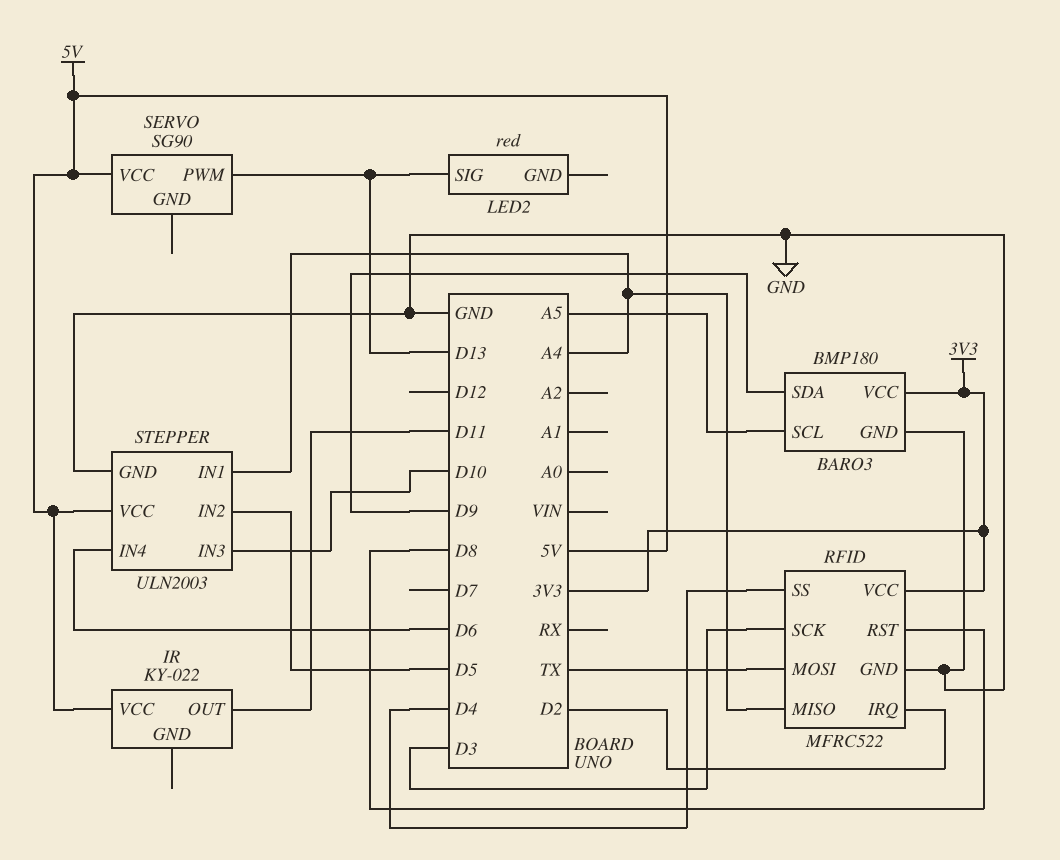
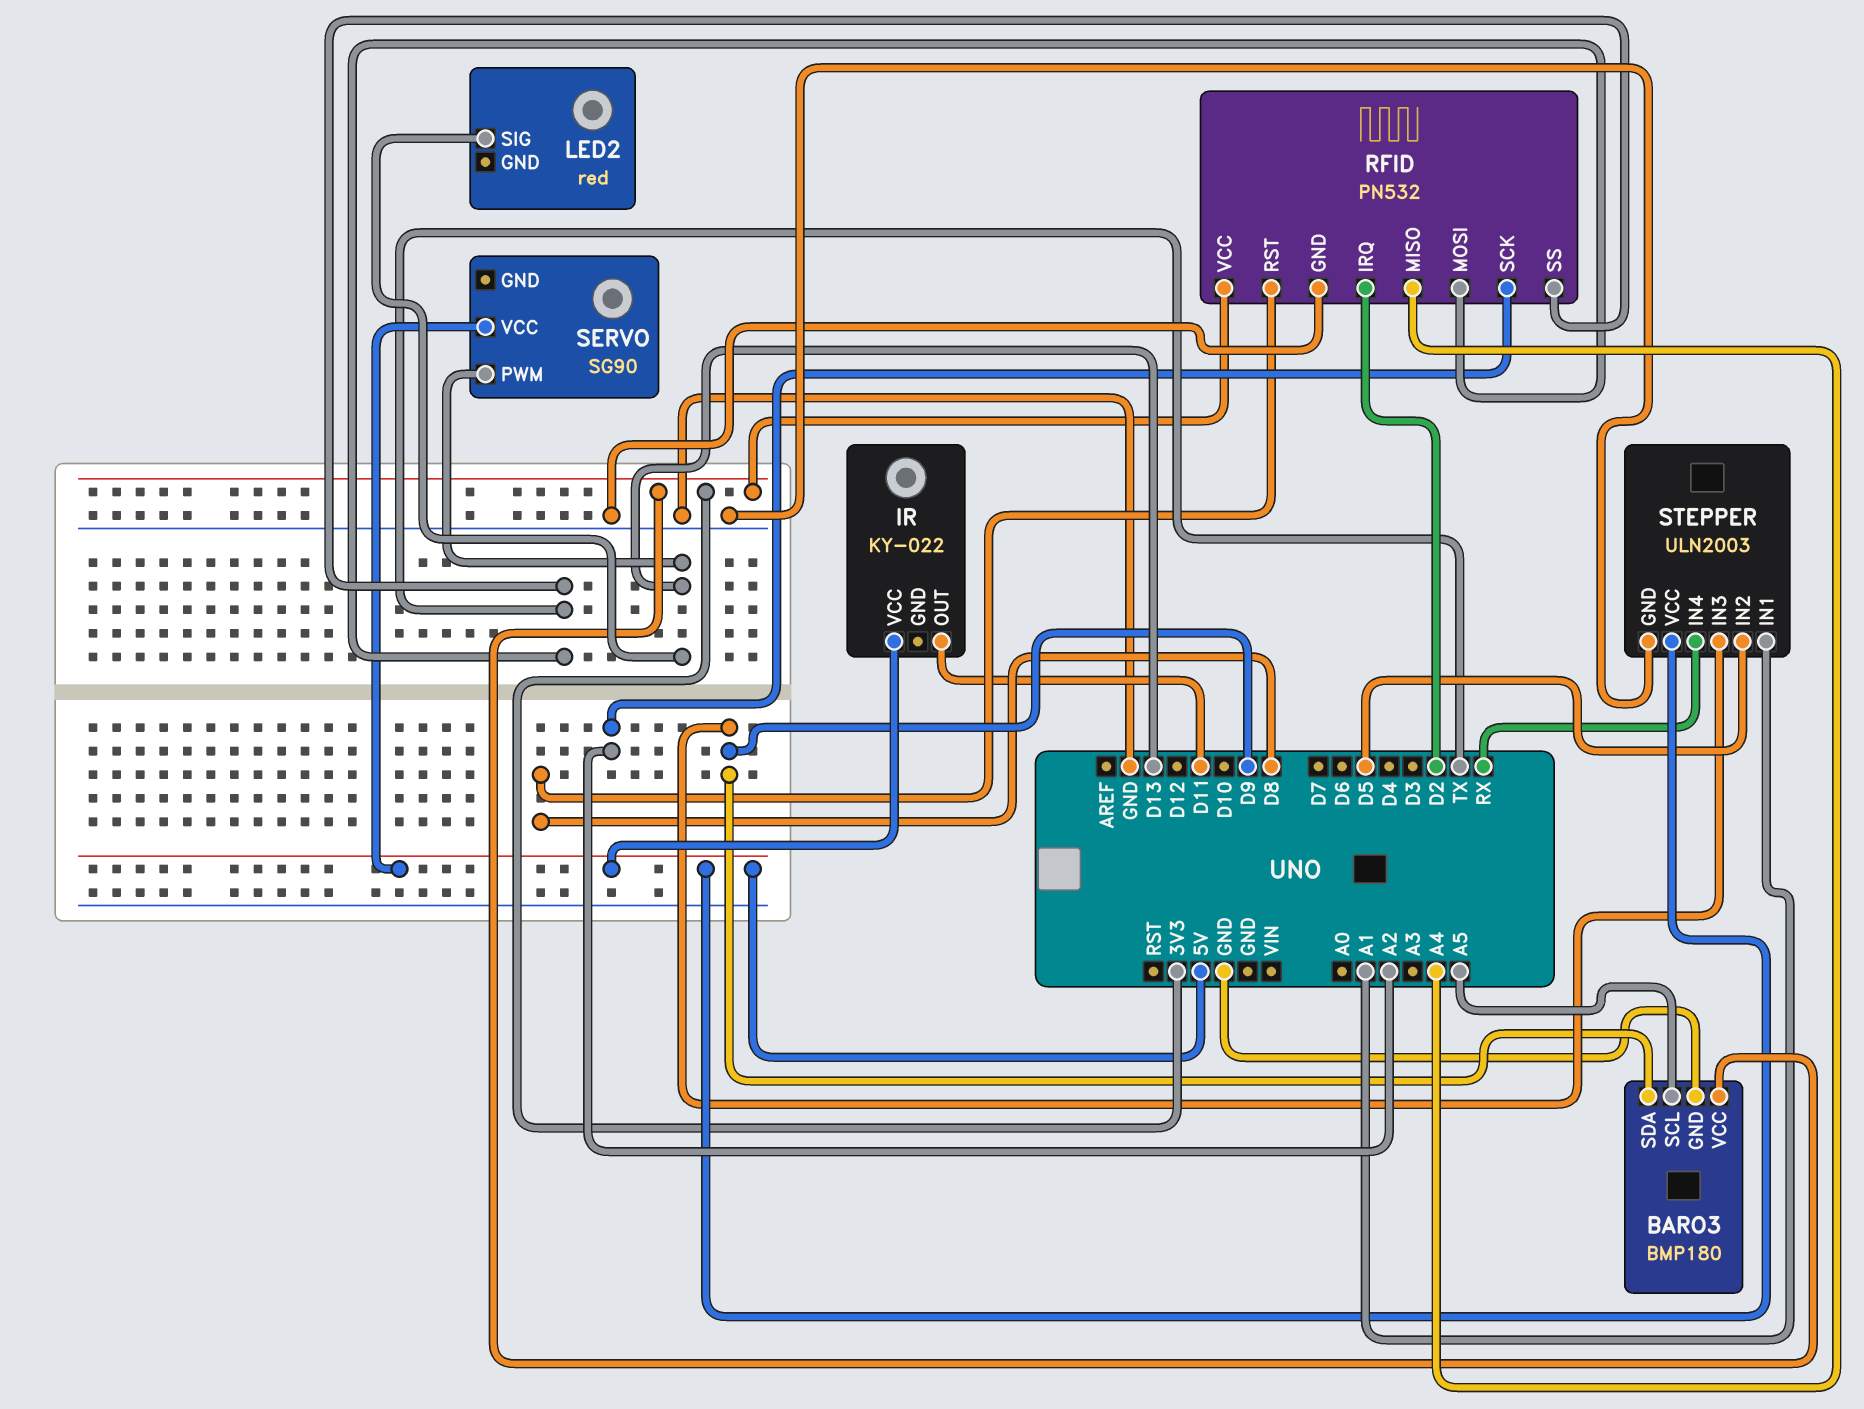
RFID: MFRC522 -> PN532
RFID pin SCK: D3 -> A2
RFID pin SS: D4 -> TX
STEPPER pin IN1: A4 -> A1
STEPPER pin IN3: D10 -> D9
STEPPER pin IN4: D6 -> RX

